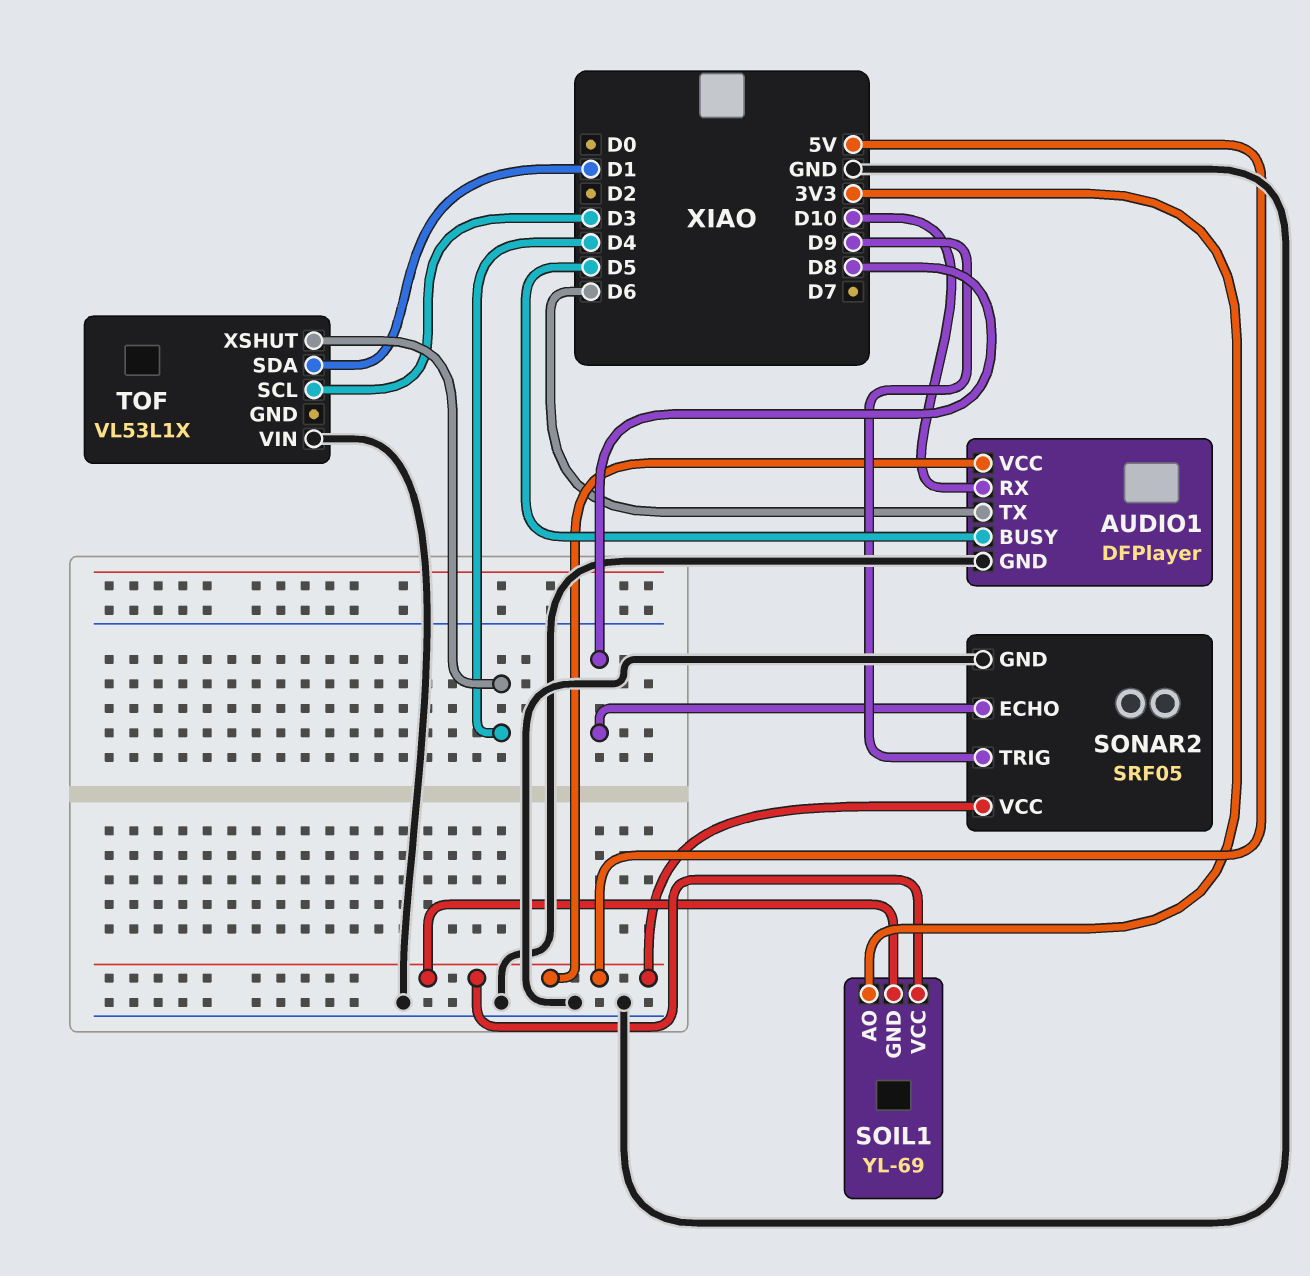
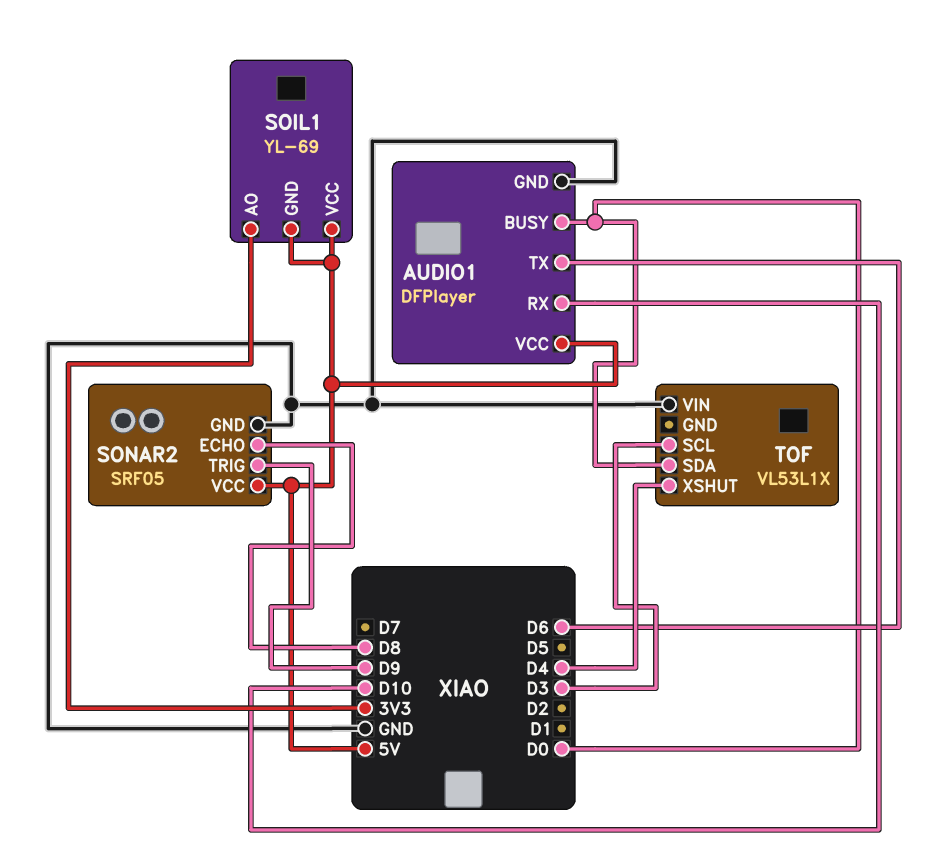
AUDIO1 pin BUSY: D5 -> D0
TOF pin SDA: D1 -> D0

